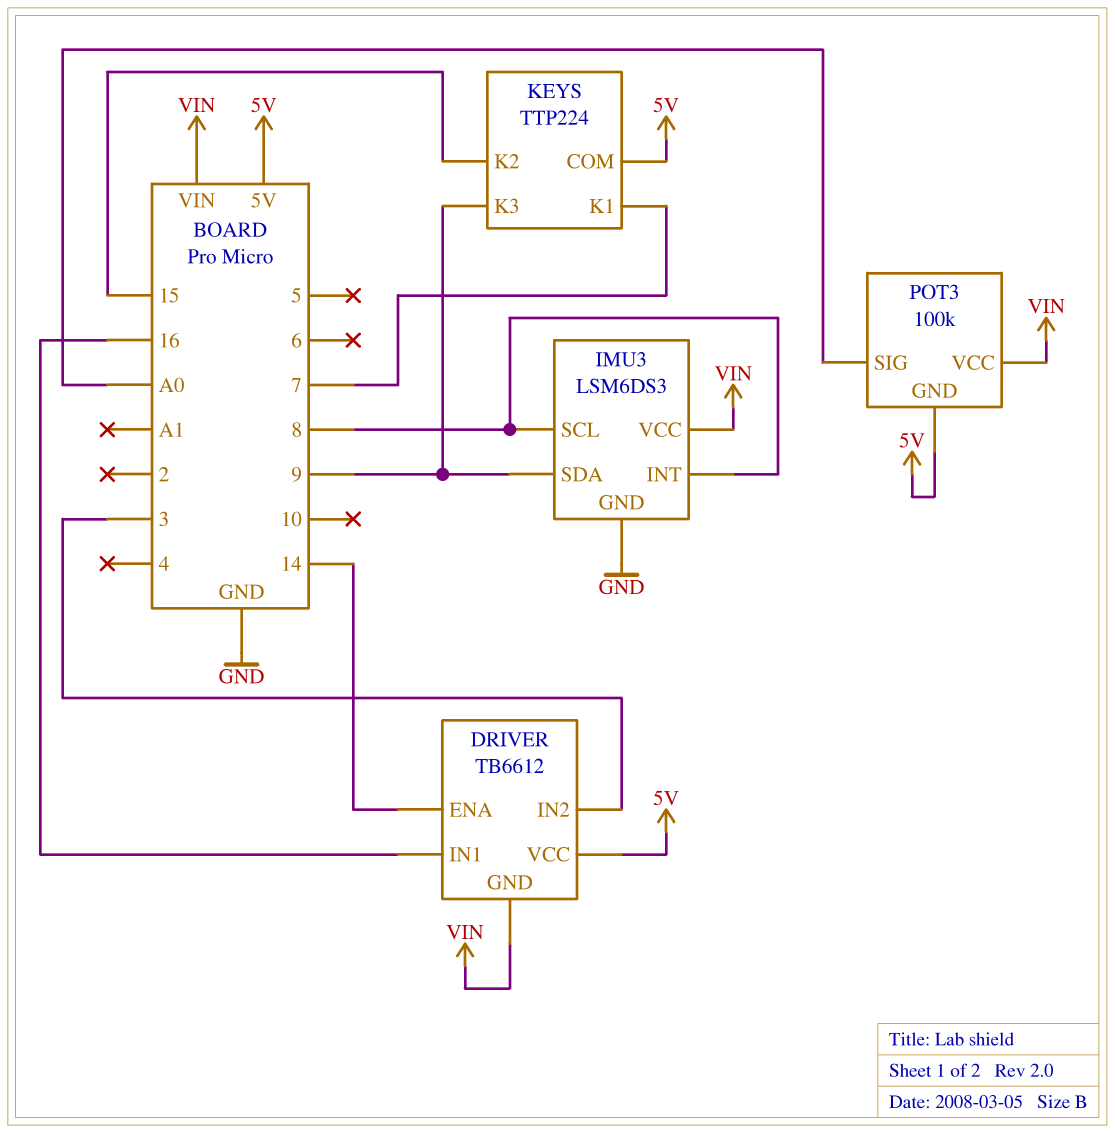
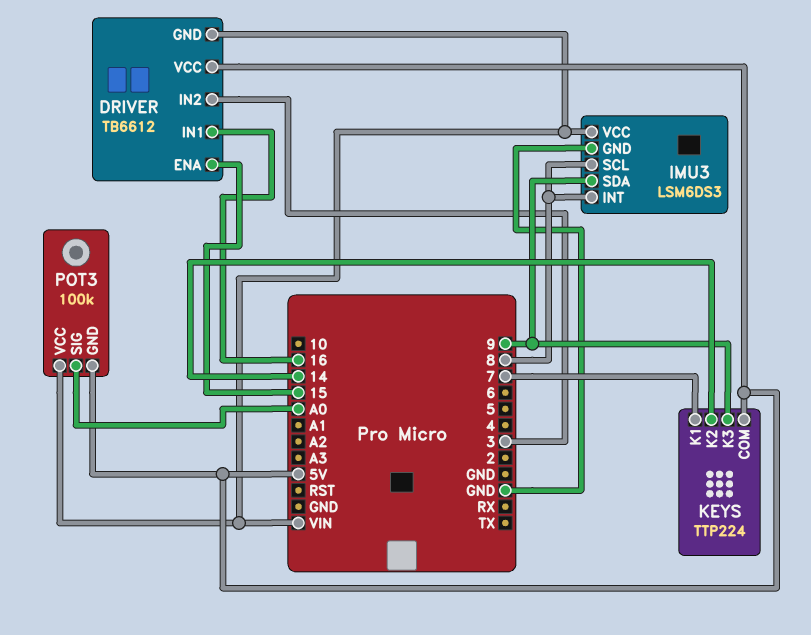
DRIVER pin ENA: 14 -> 15
KEYS pin K2: 15 -> 14

